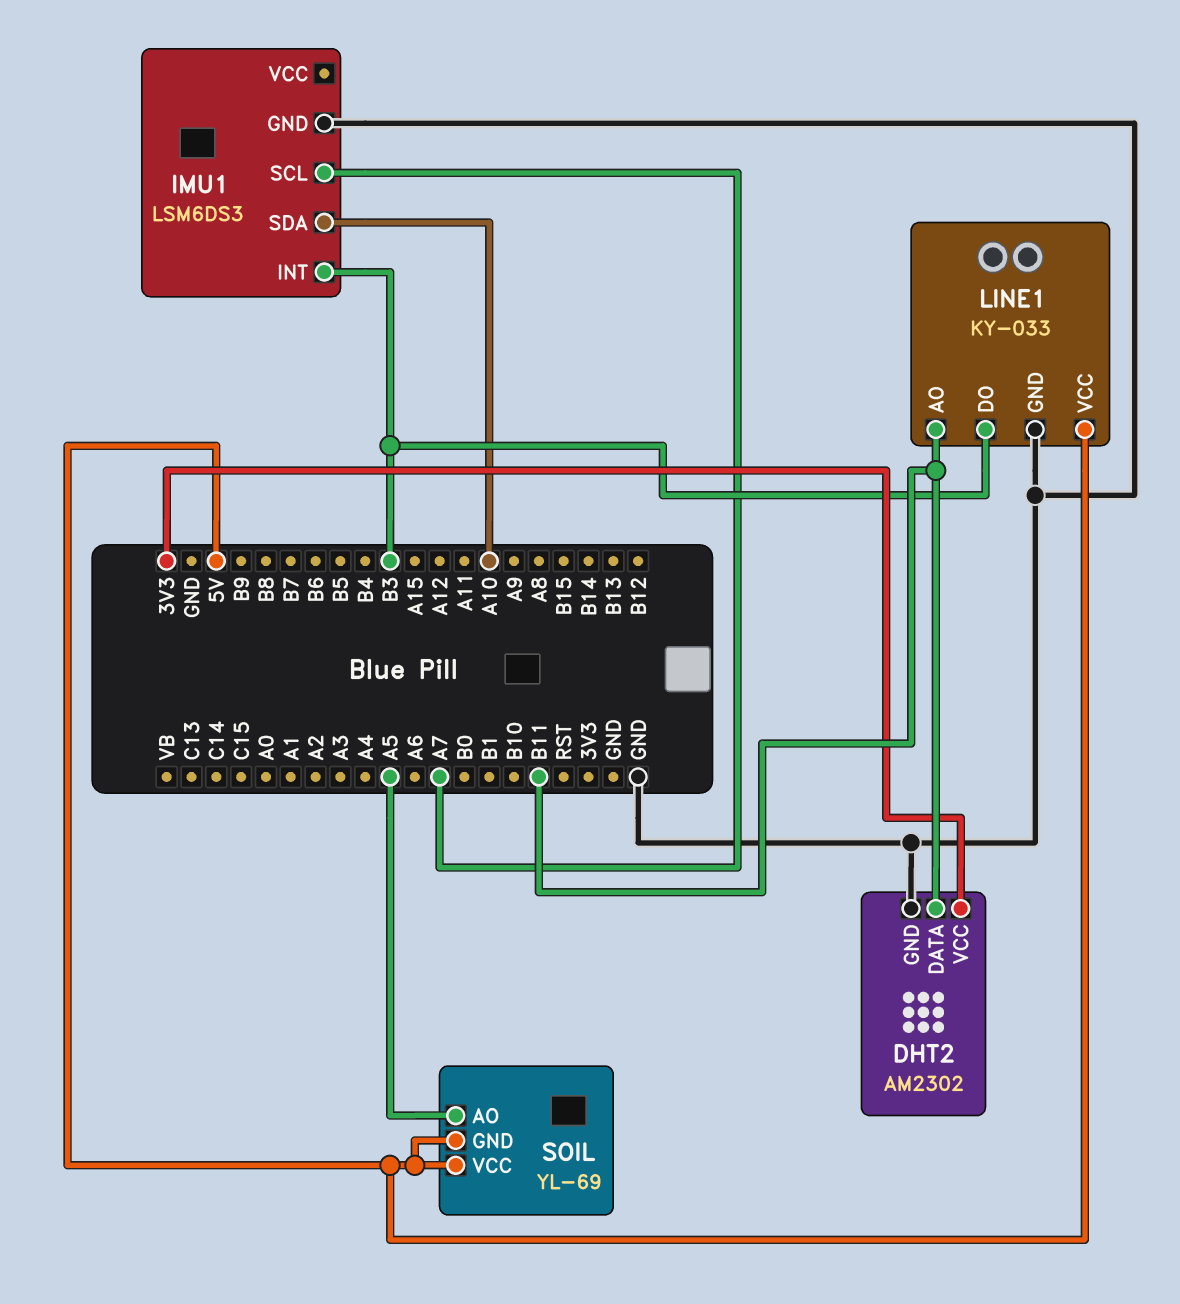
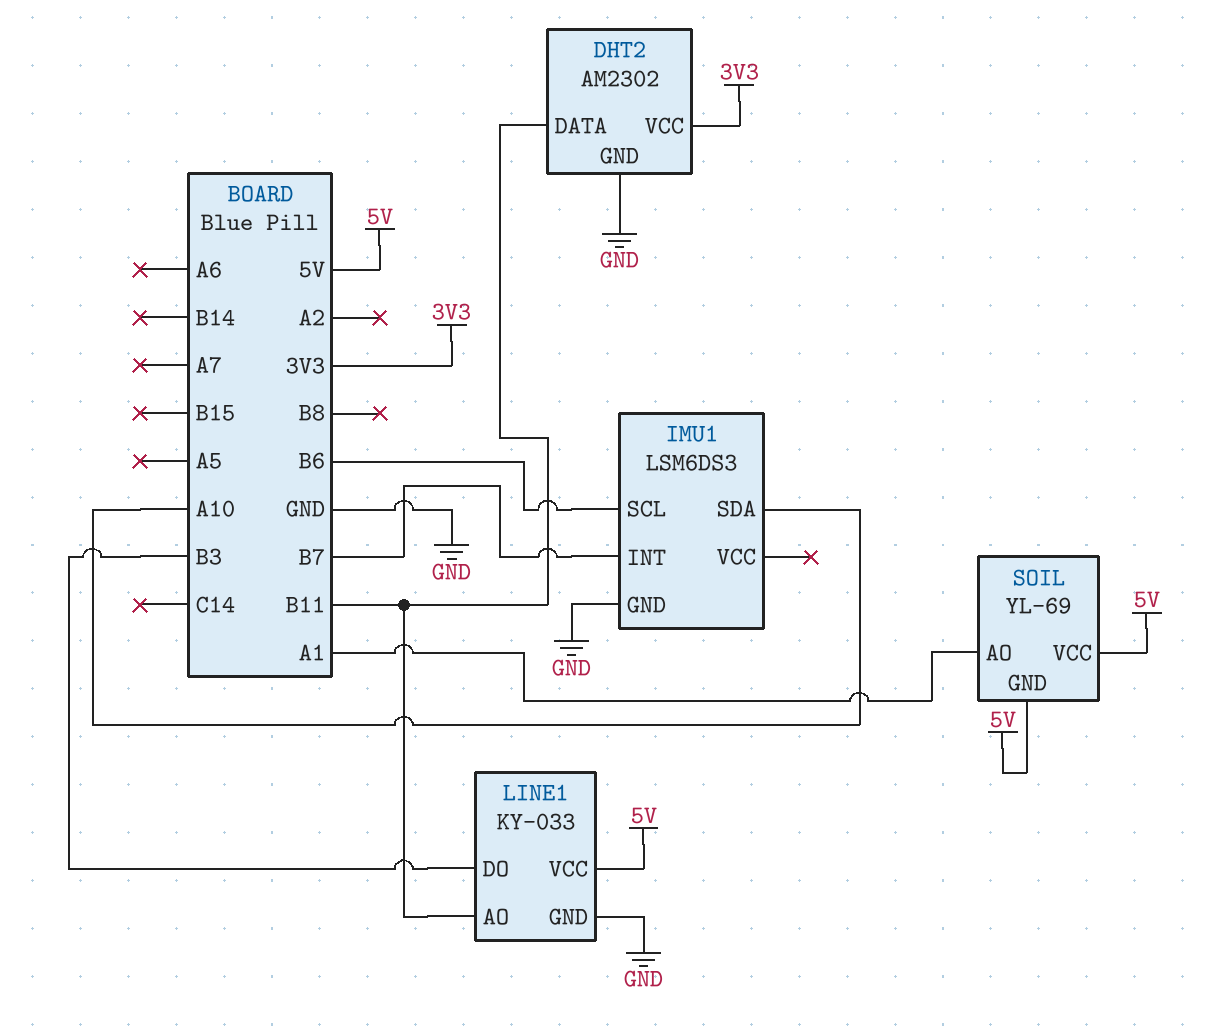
IMU1 pin INT: B3 -> B7
IMU1 pin SCL: A7 -> B6
SOIL pin AO: A5 -> A1

